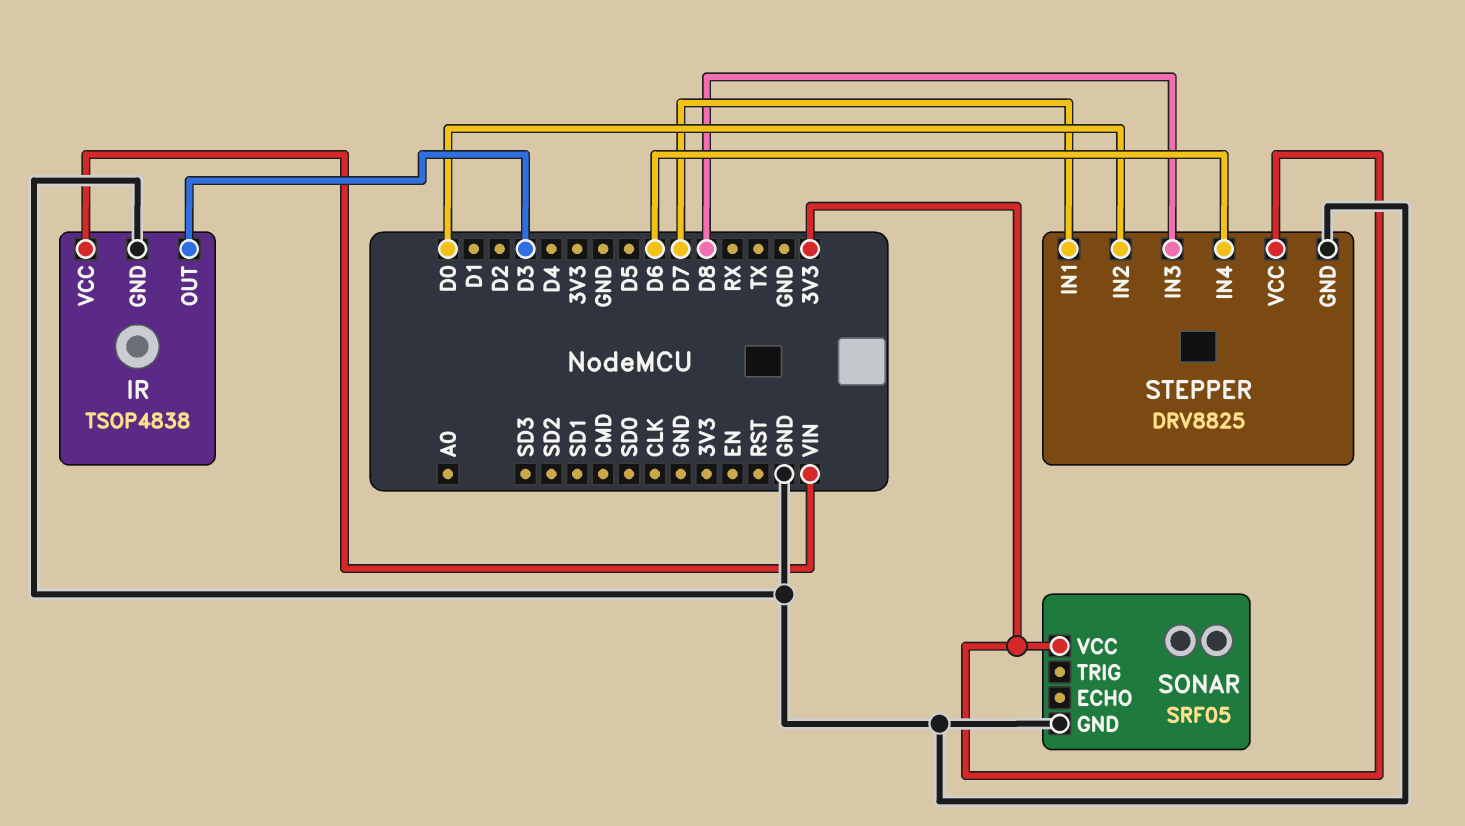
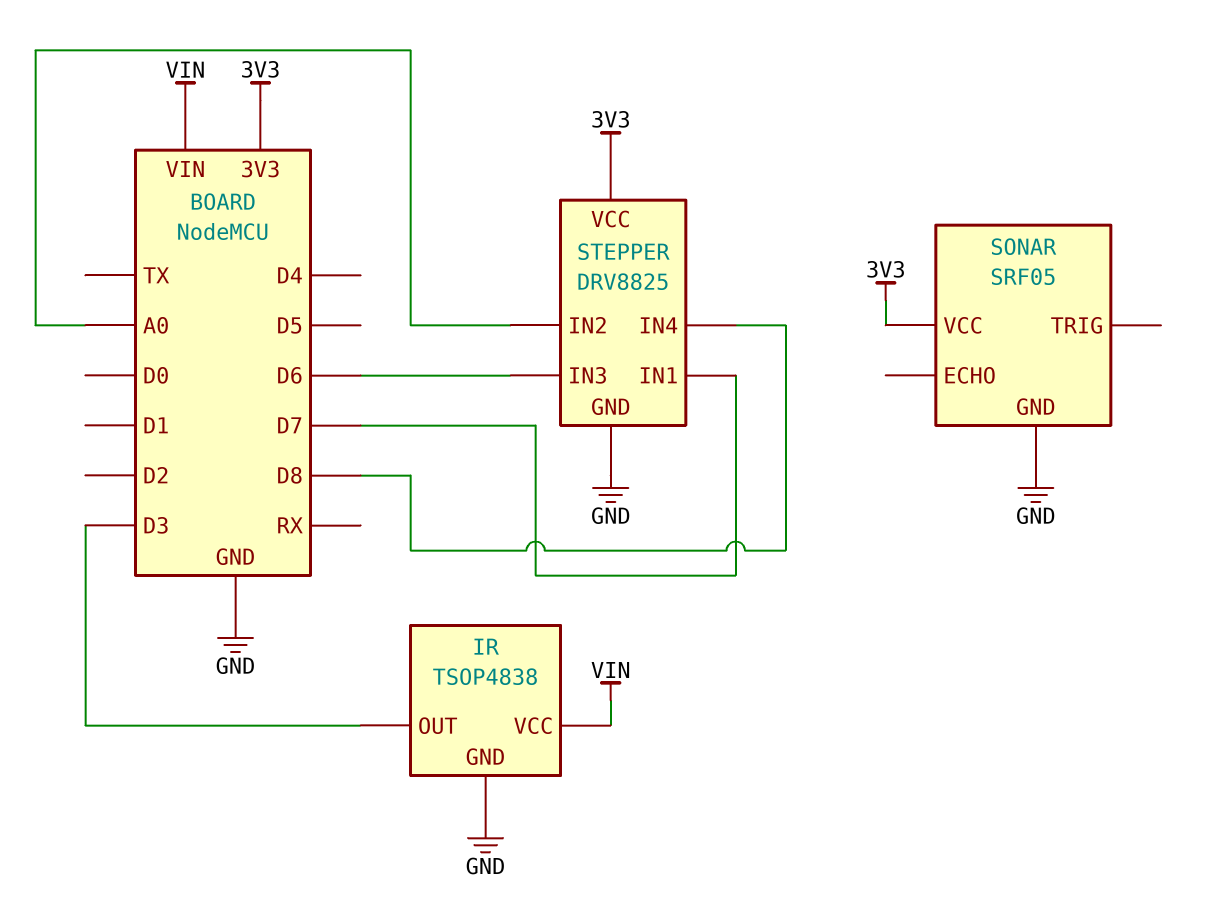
STEPPER pin IN2: D0 -> A0
STEPPER pin IN3: D8 -> D6
STEPPER pin IN4: D6 -> D8

